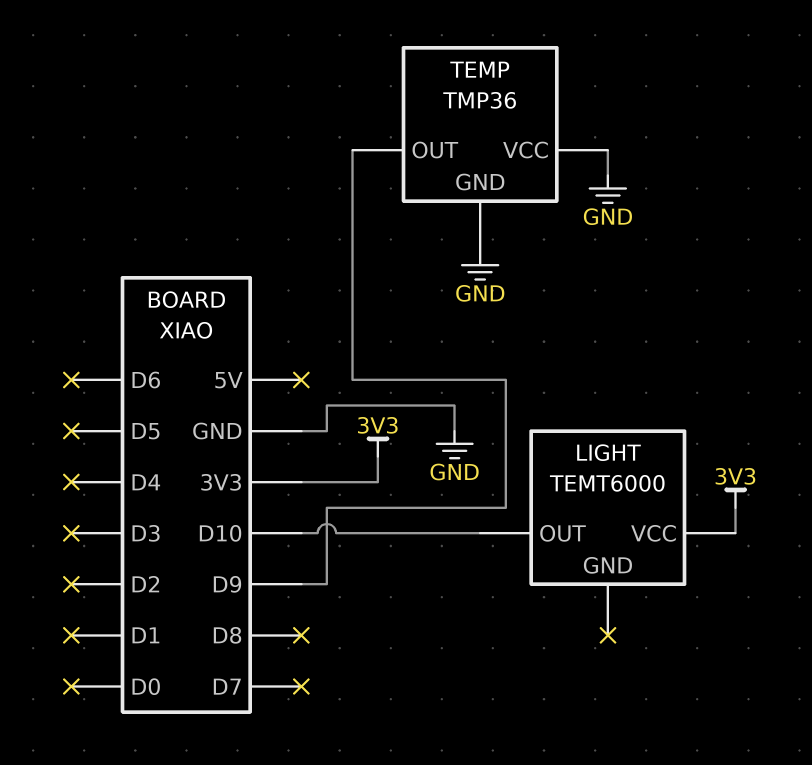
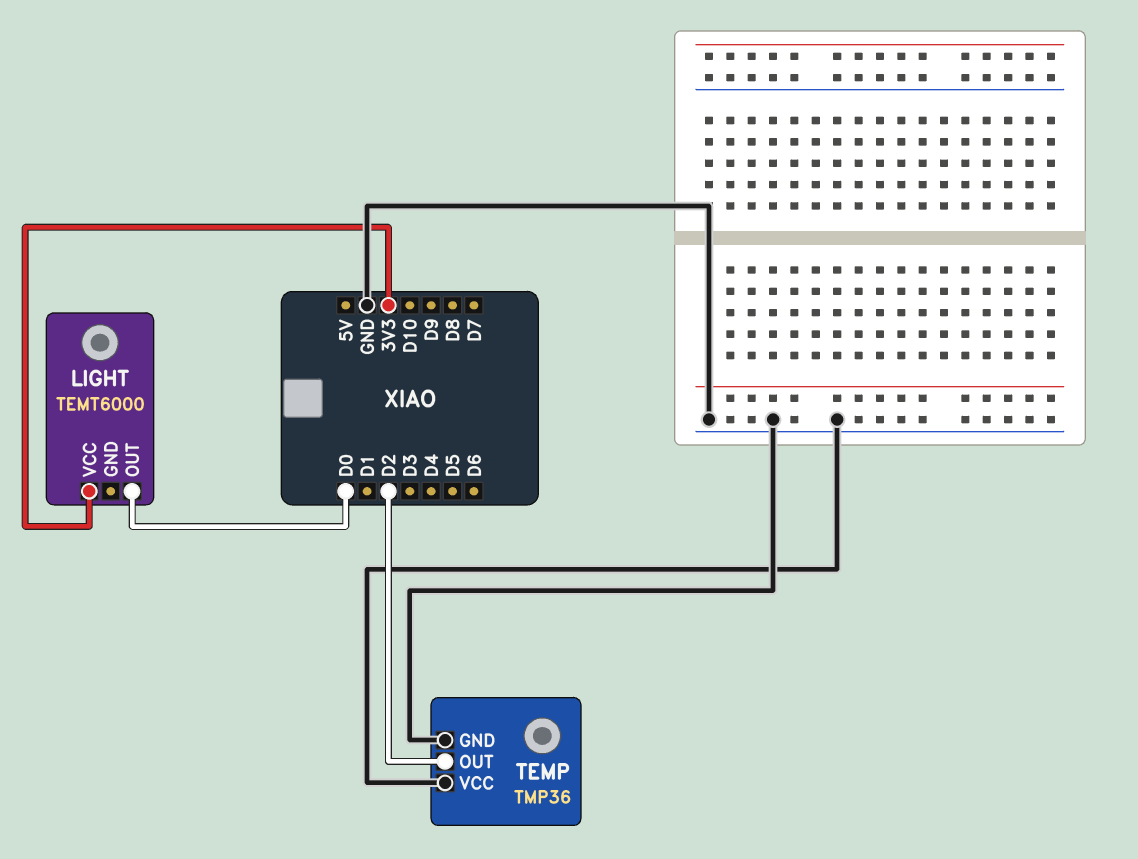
LIGHT pin OUT: D10 -> D0
TEMP pin OUT: D9 -> D2

